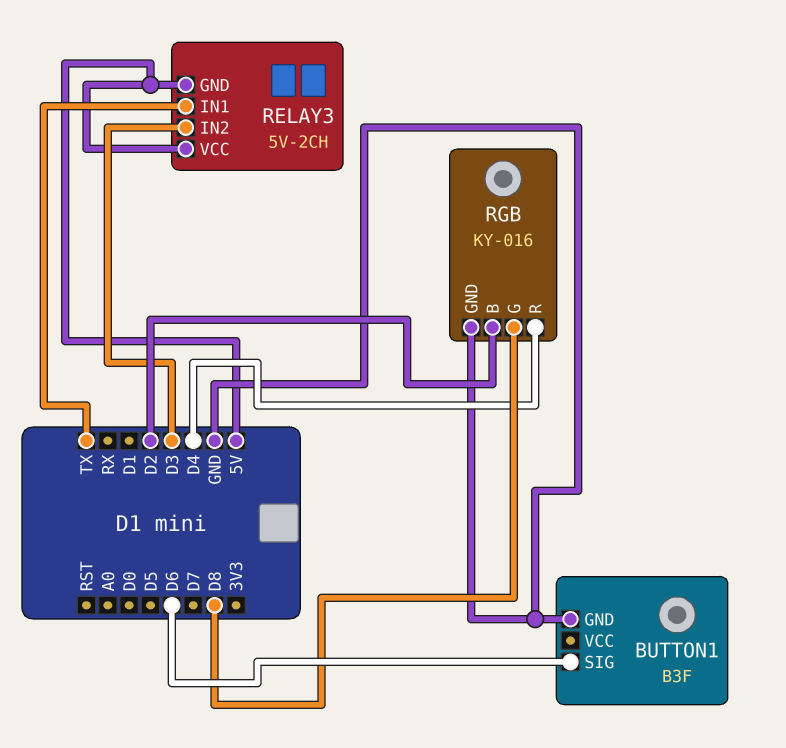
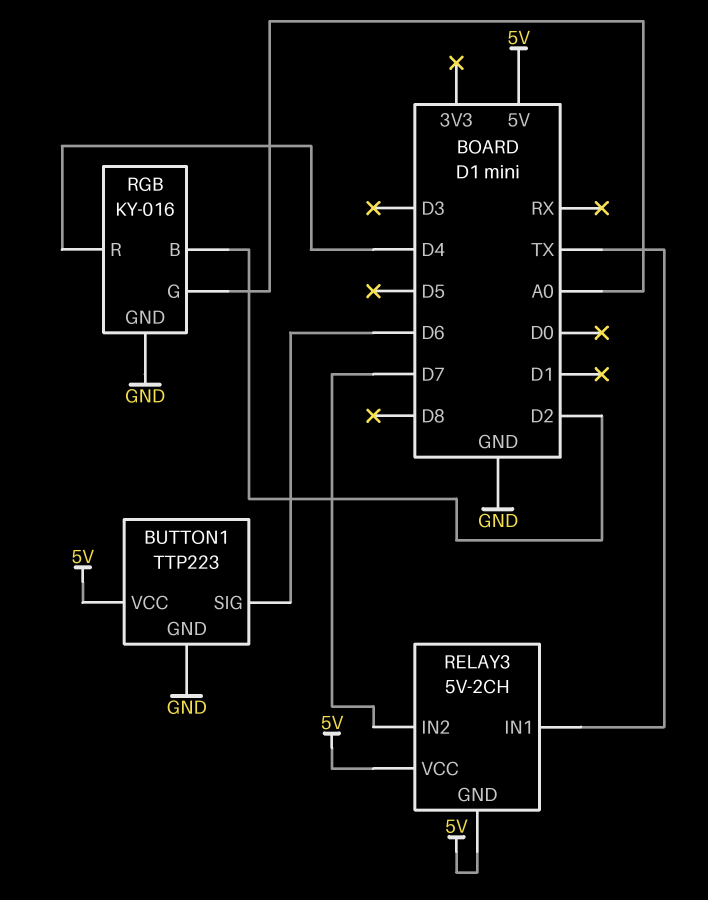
BUTTON1: B3F -> TTP223
BUTTON1 pin VCC: none -> 5V
RELAY3 pin IN2: D3 -> D7
RGB pin G: D8 -> A0

